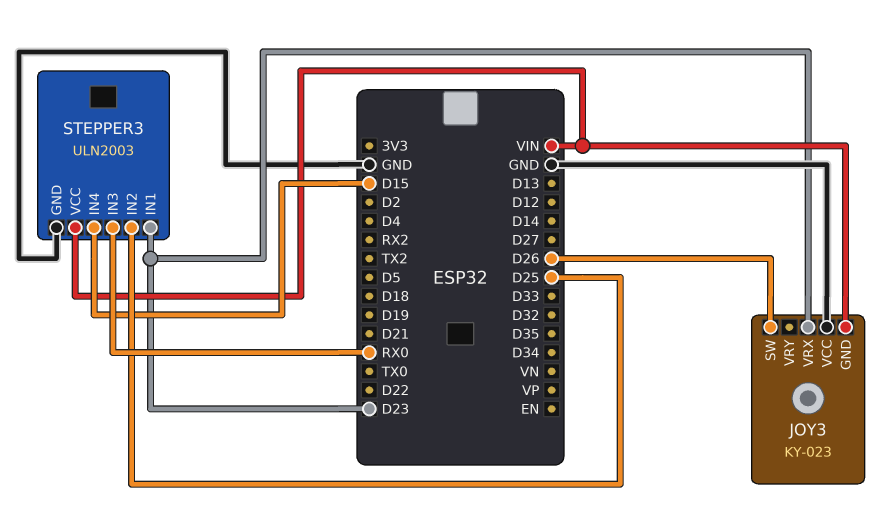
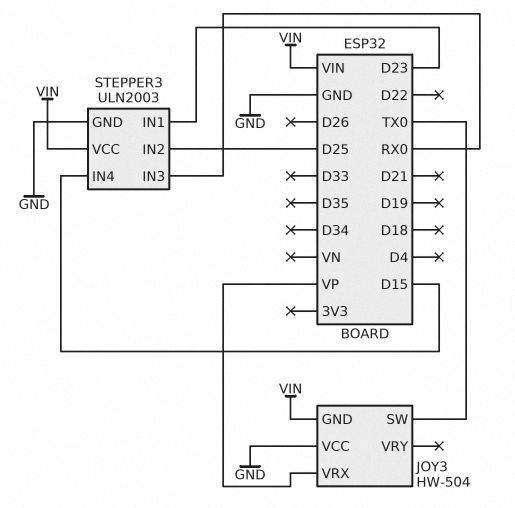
JOY3: KY-023 -> HW-504
JOY3 pin SW: D26 -> TX0
JOY3 pin VRX: D23 -> VP

